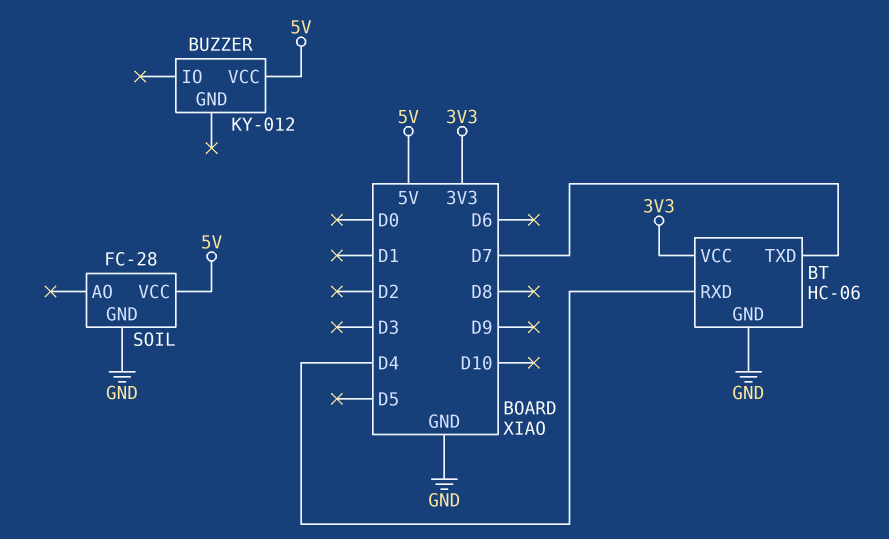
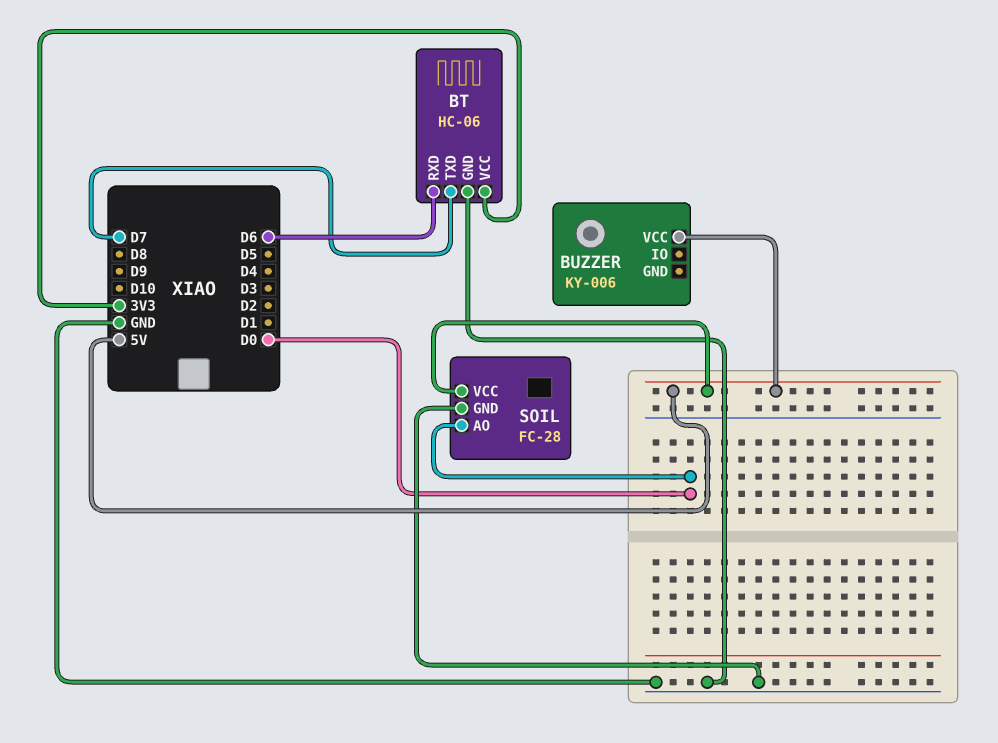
BT pin RXD: D4 -> D6
BUZZER: KY-012 -> KY-006
SOIL pin AO: none -> D0

